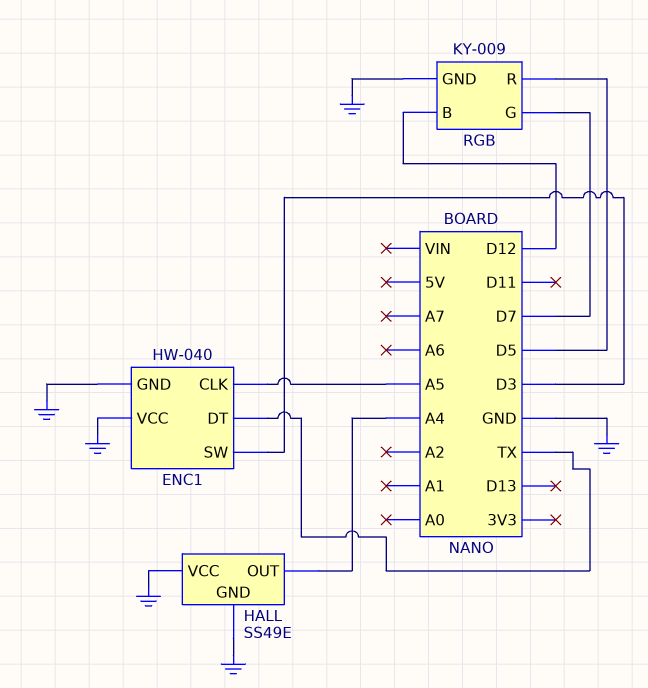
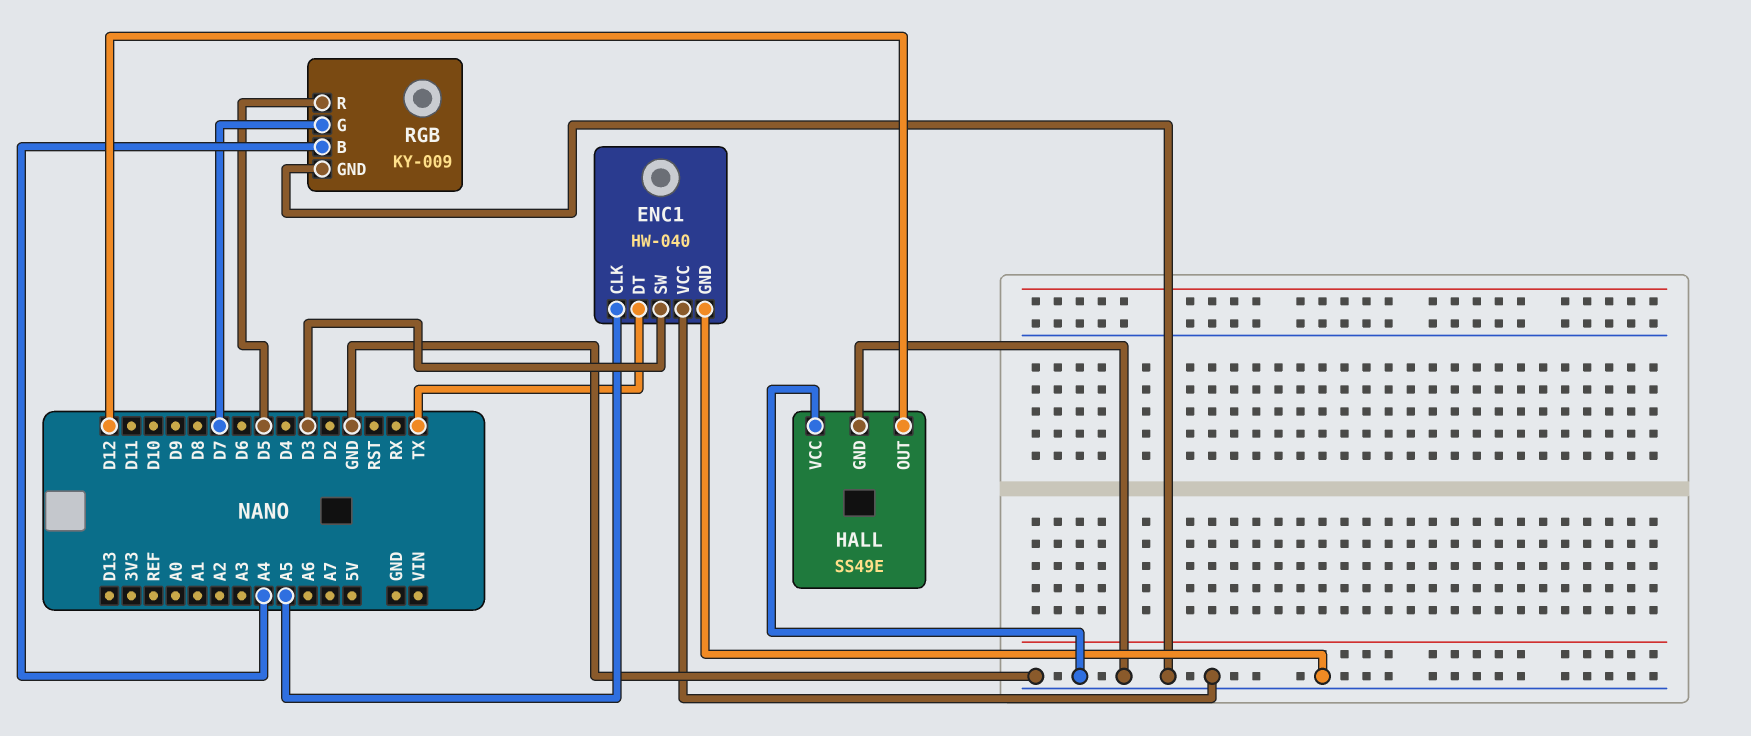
HALL pin OUT: A4 -> D12
RGB pin B: D12 -> A4

